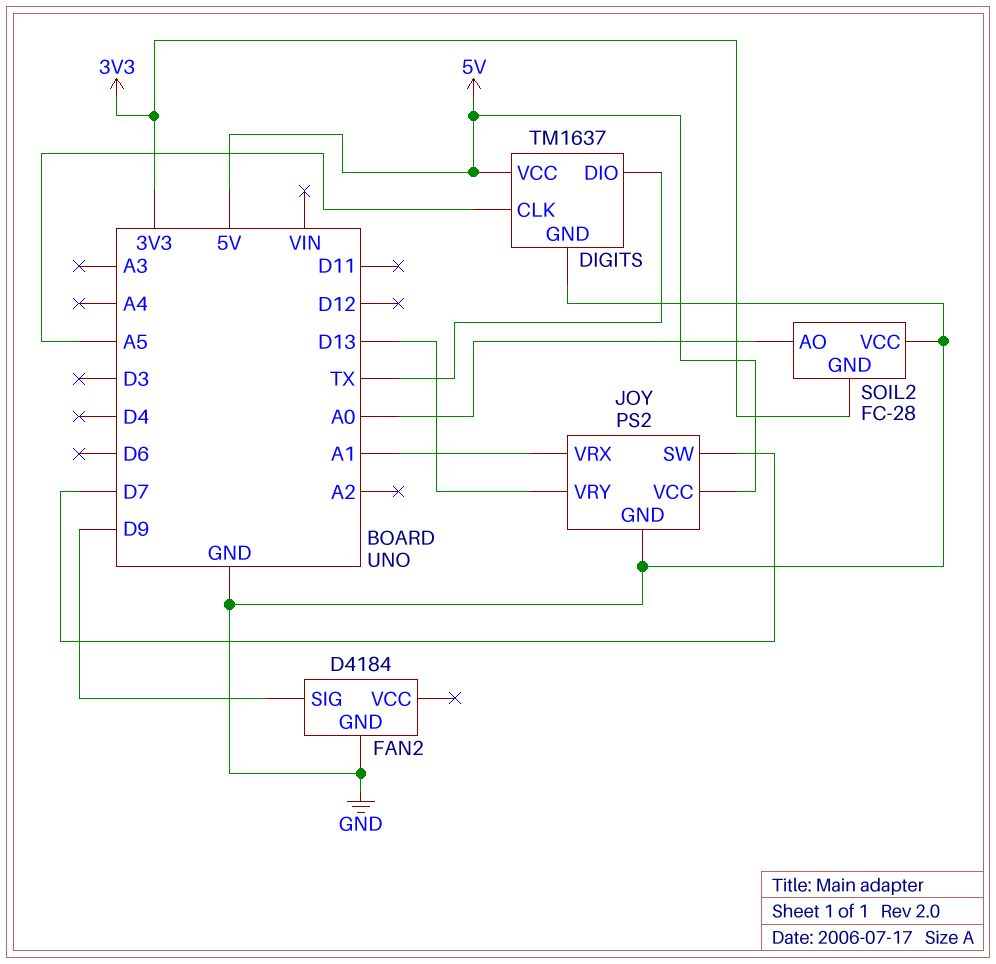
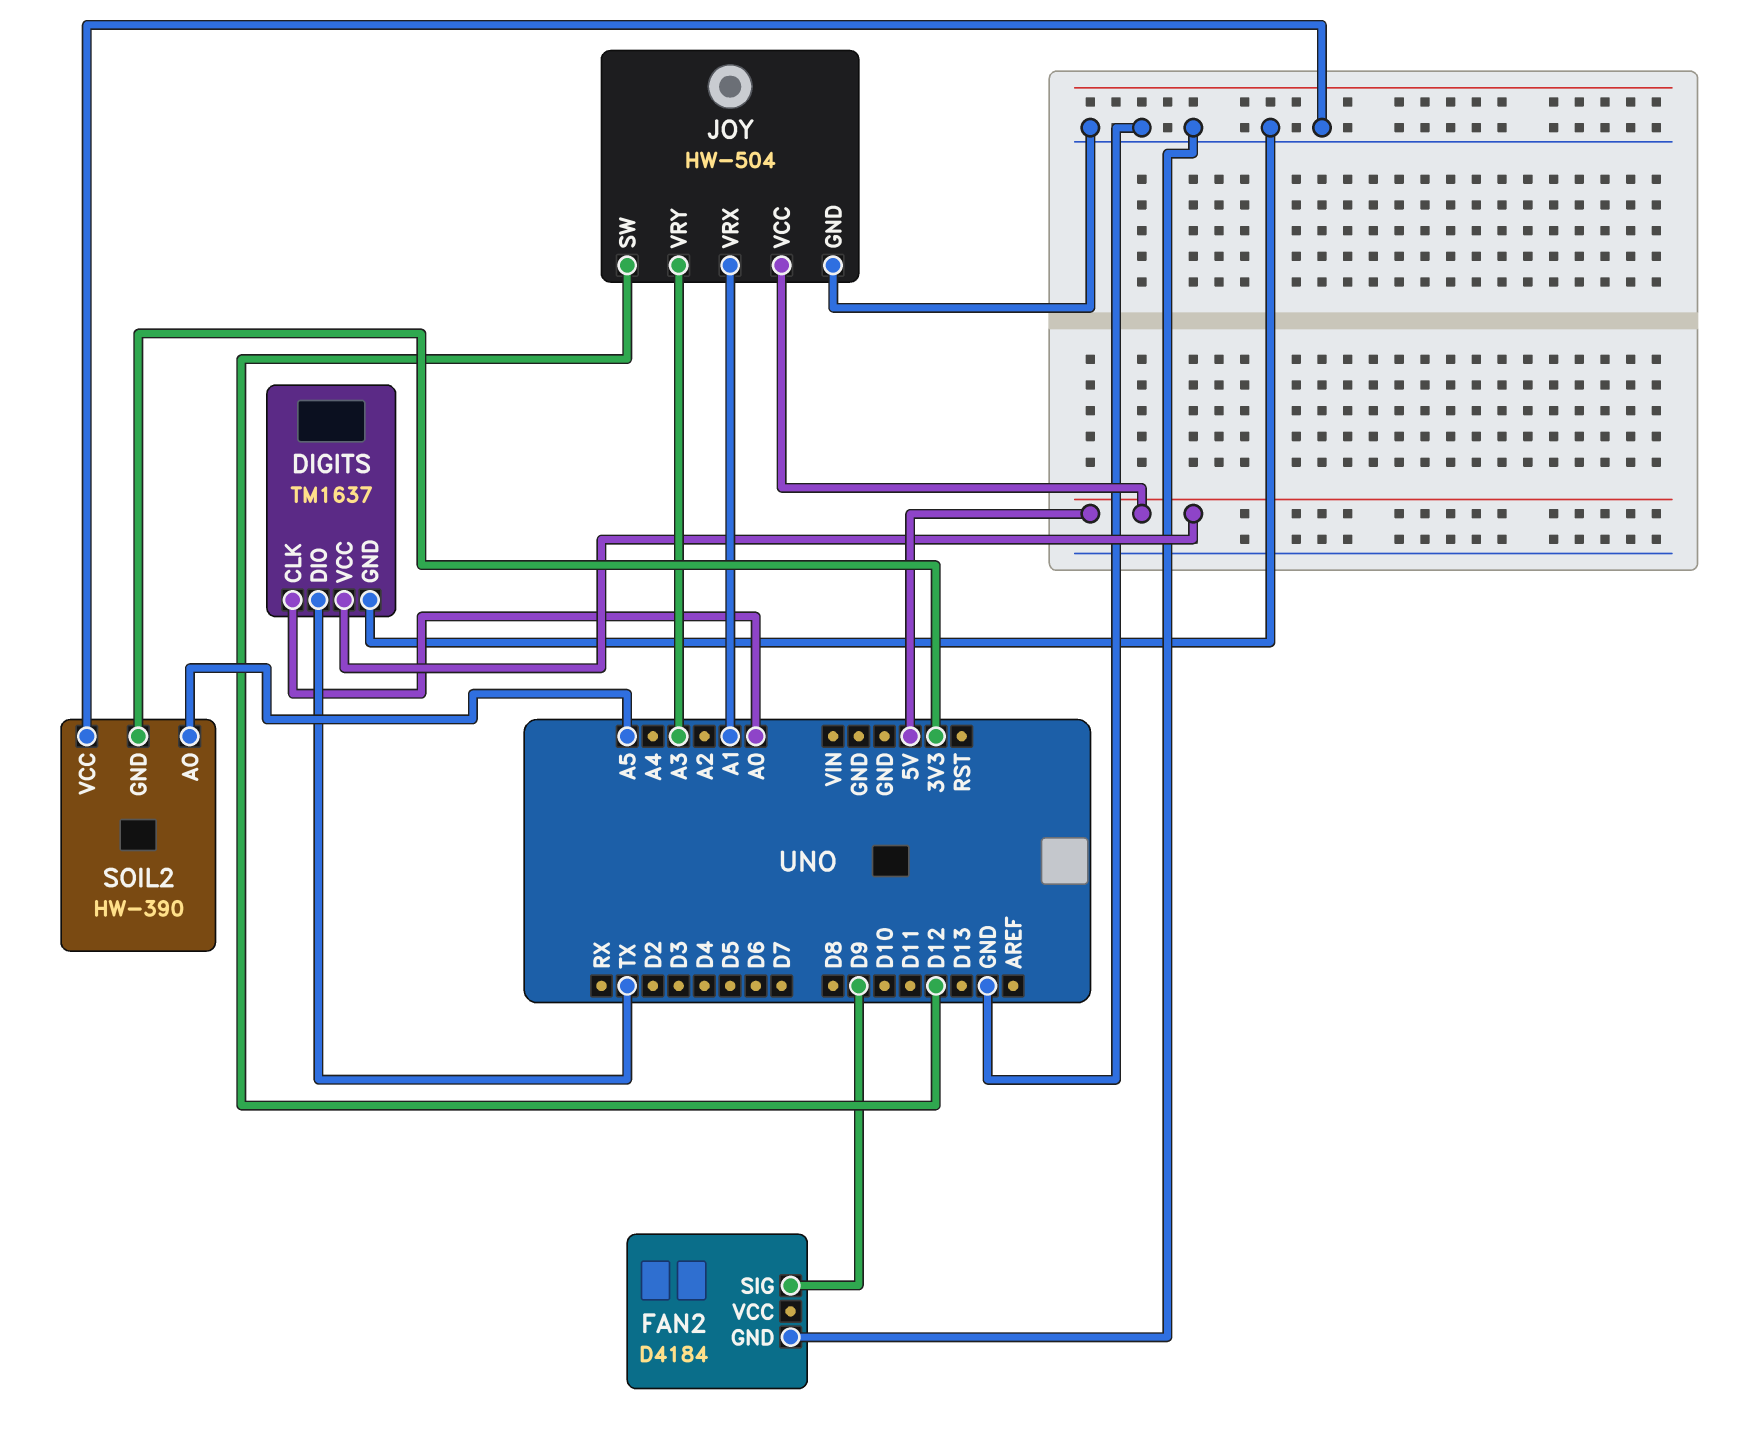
DIGITS pin CLK: A5 -> A0
JOY: PS2 -> HW-504
JOY pin SW: D7 -> D12
JOY pin VRY: D13 -> A3
SOIL2: FC-28 -> HW-390
SOIL2 pin AO: A0 -> A5

